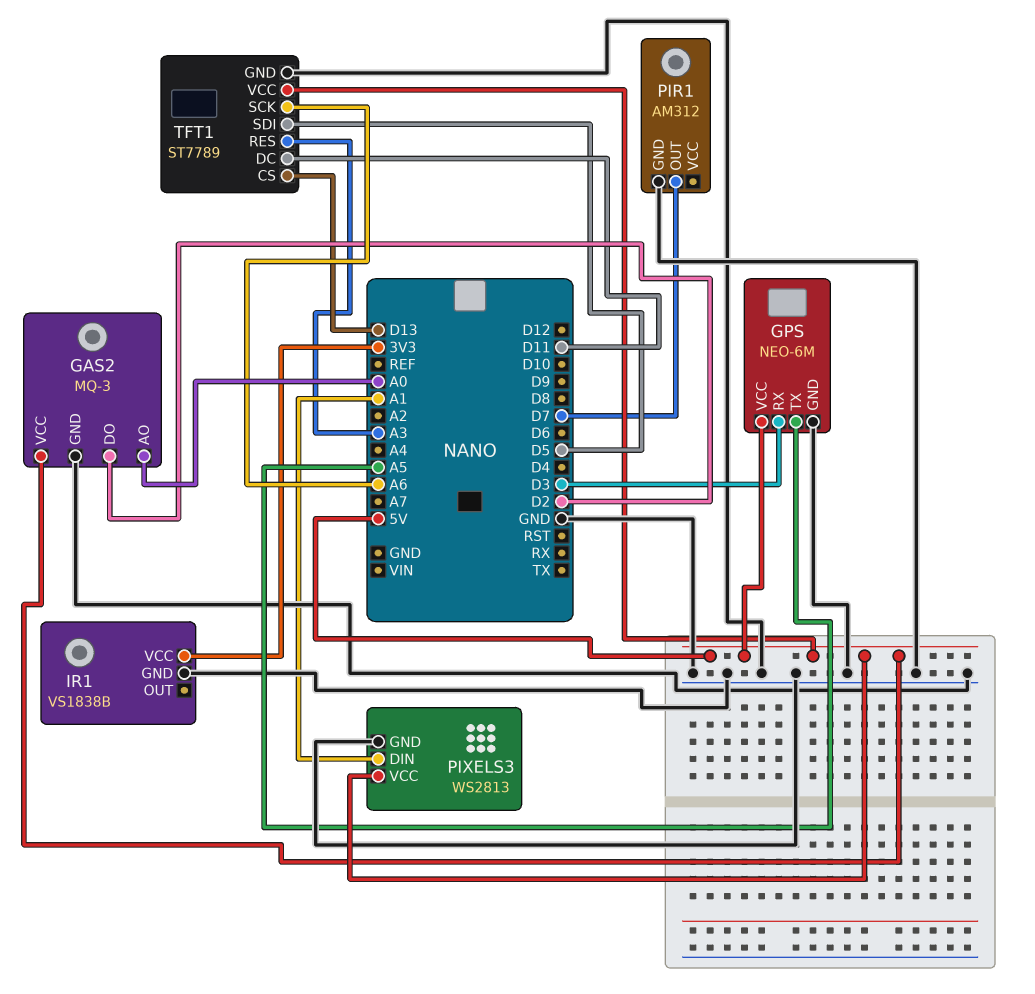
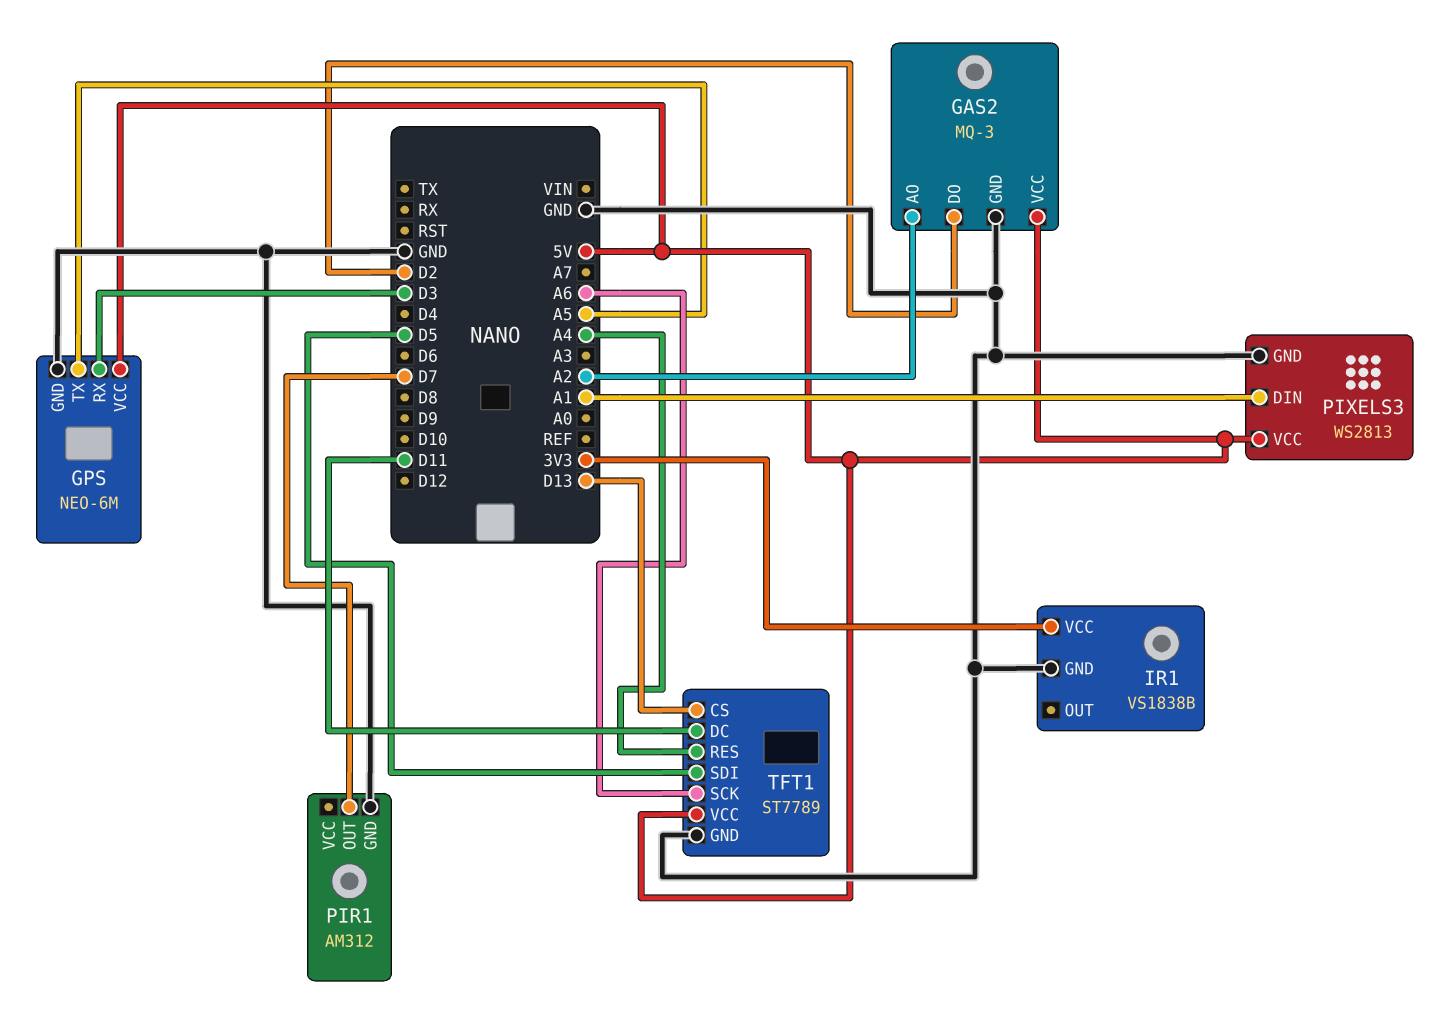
GAS2 pin AO: A0 -> A2
TFT1 pin RES: A3 -> A4

